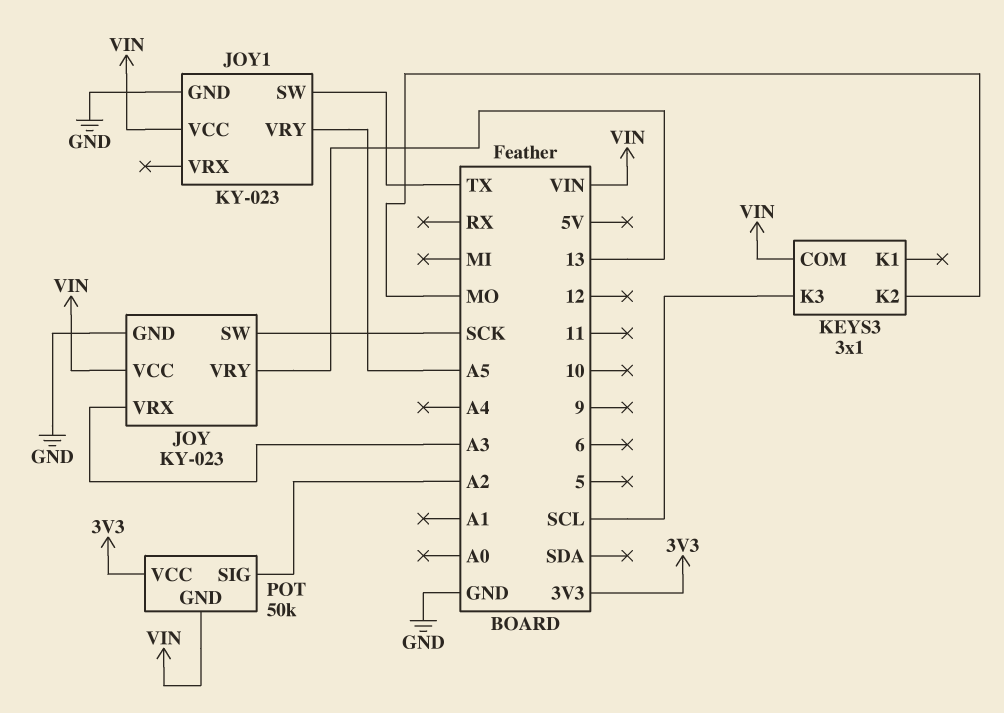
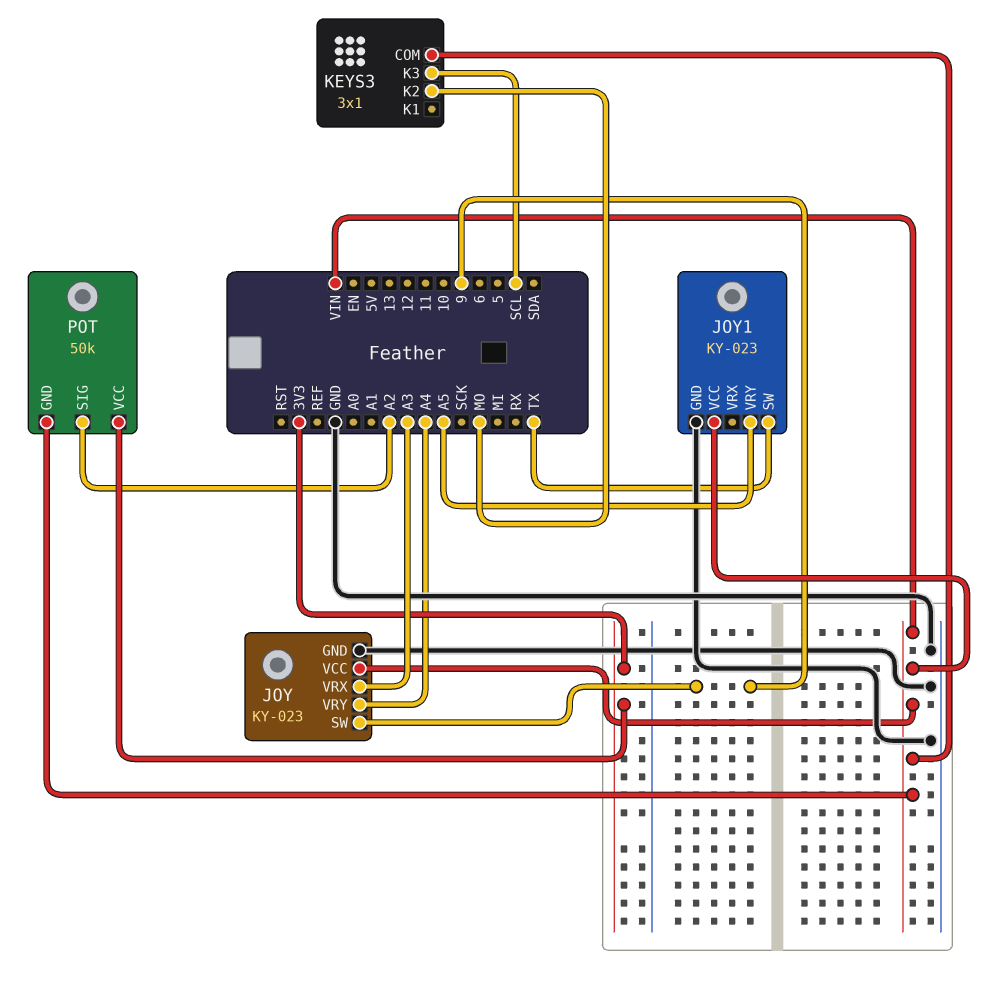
JOY pin SW: SCK -> 9
JOY pin VRY: 13 -> A4

